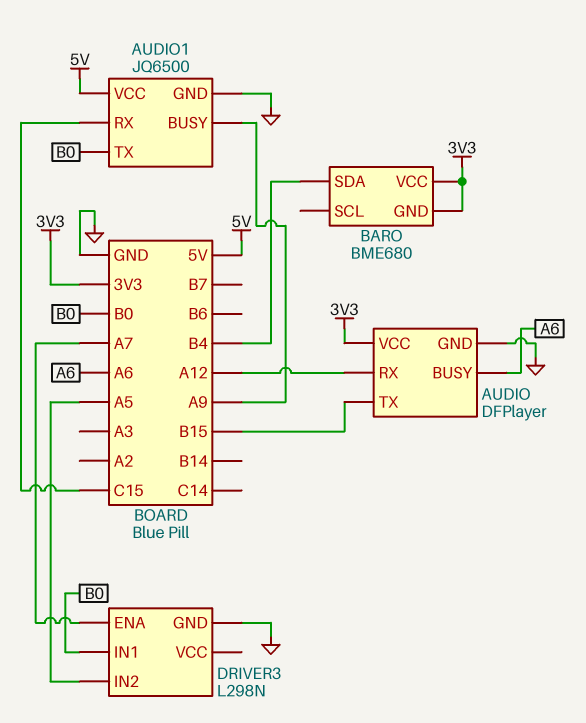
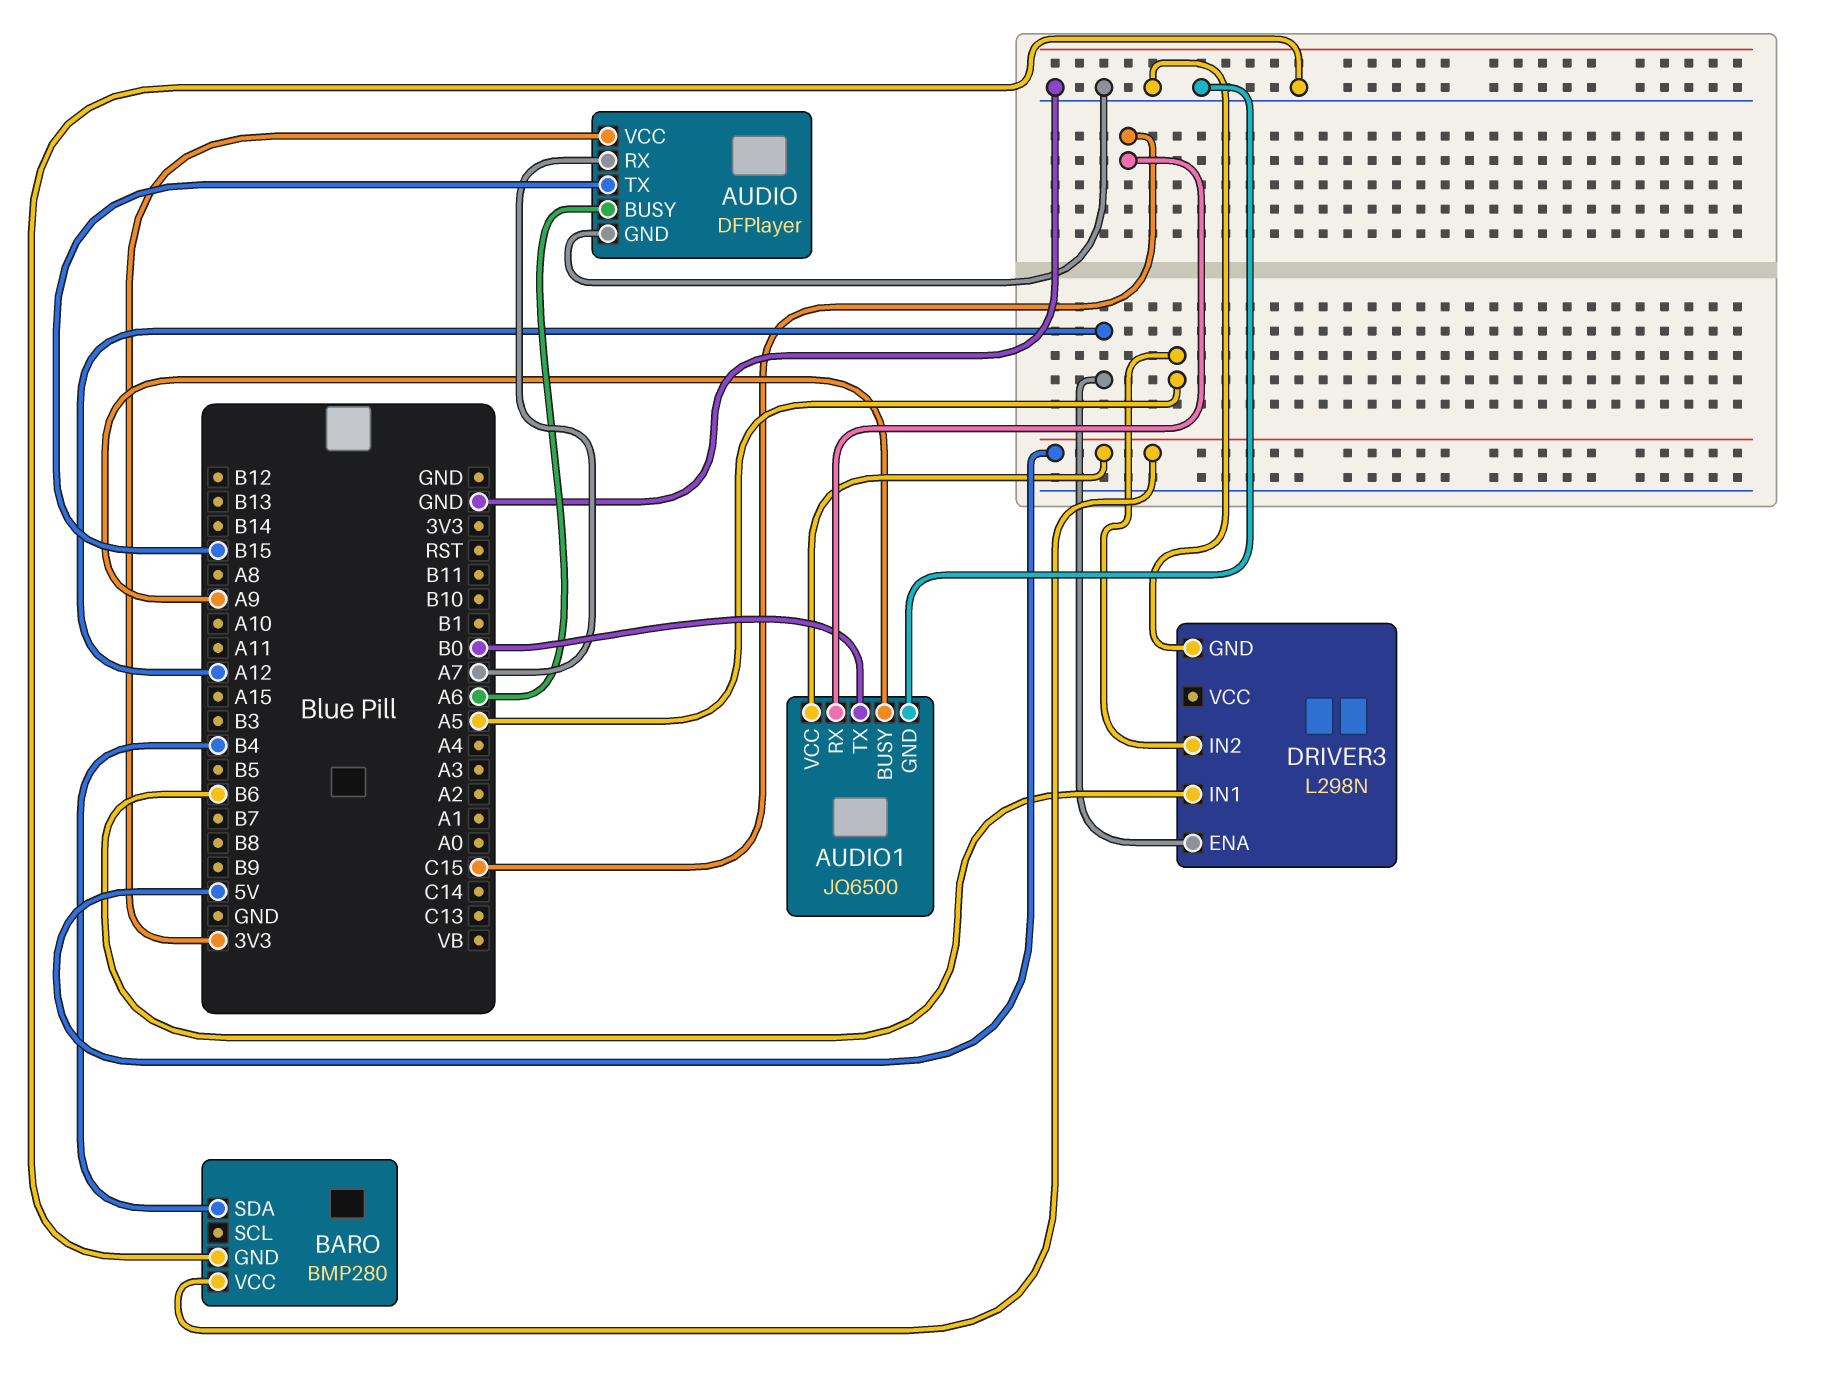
AUDIO pin RX: A12 -> A7
BARO: BME680 -> BMP280
BARO pin GND: 3V3 -> GND
BARO pin VCC: 3V3 -> 5V
DRIVER3 pin ENA: A7 -> A12
DRIVER3 pin IN1: B0 -> B6

